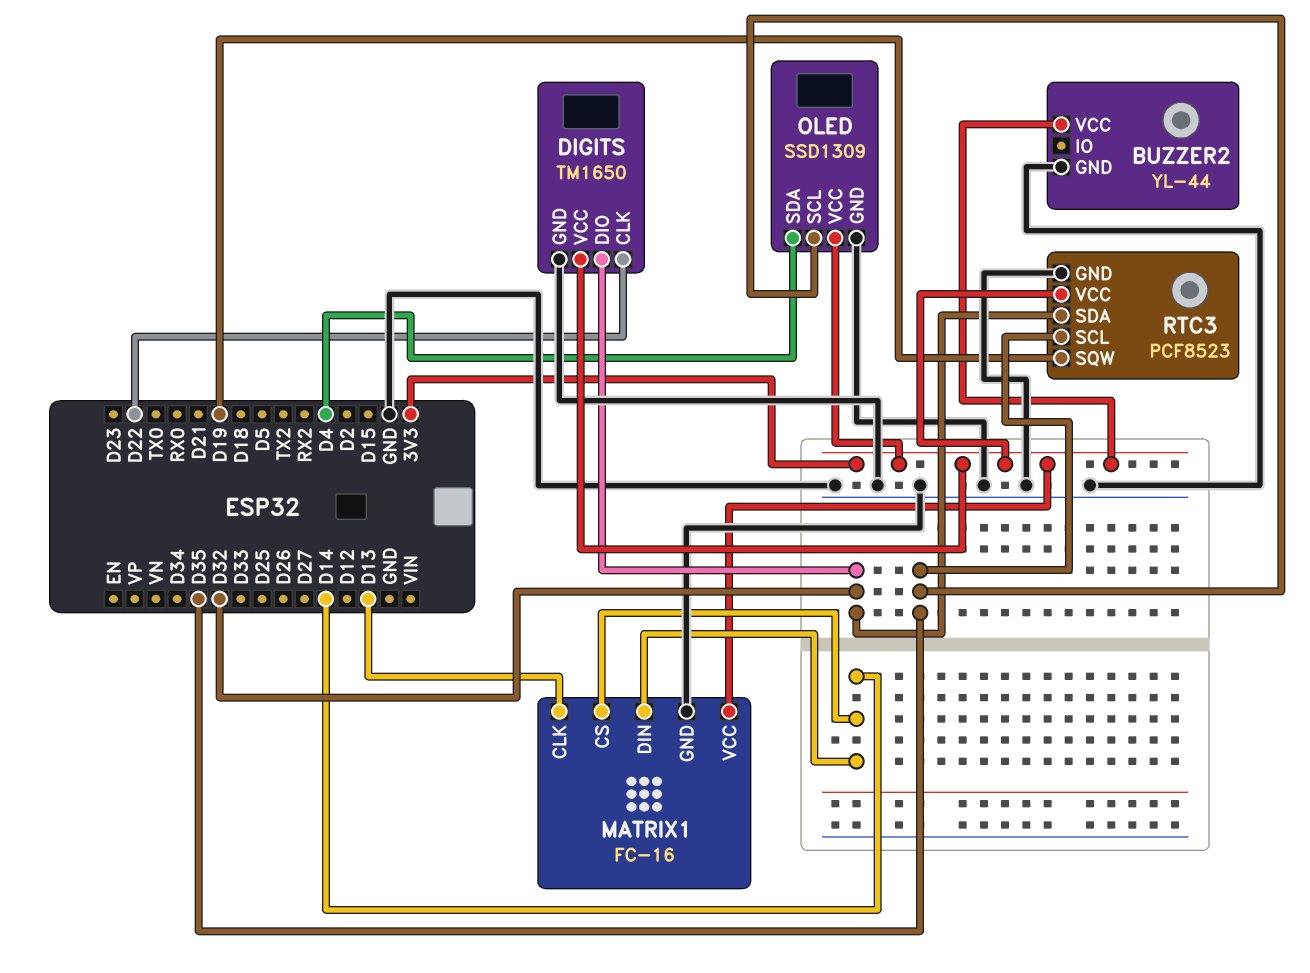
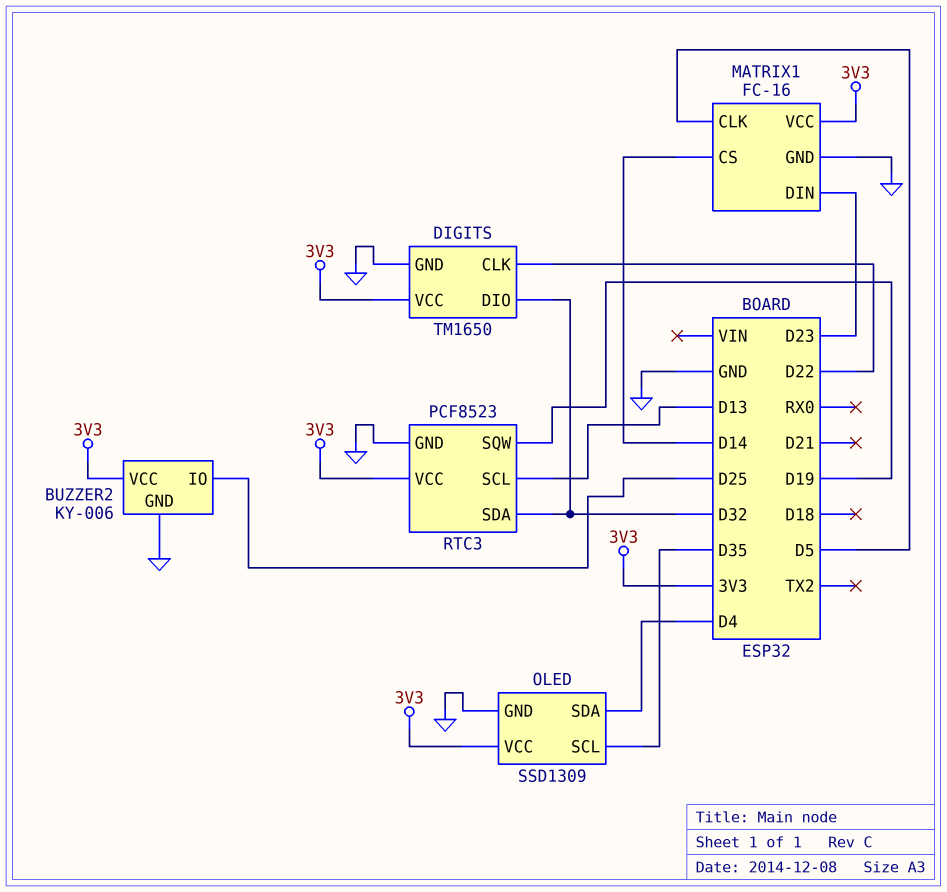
BUZZER2: YL-44 -> KY-006
BUZZER2 pin IO: none -> D25
MATRIX1 pin CLK: D13 -> D5
MATRIX1 pin DIN: D14 -> D23
RTC3 pin SCL: D35 -> D13

